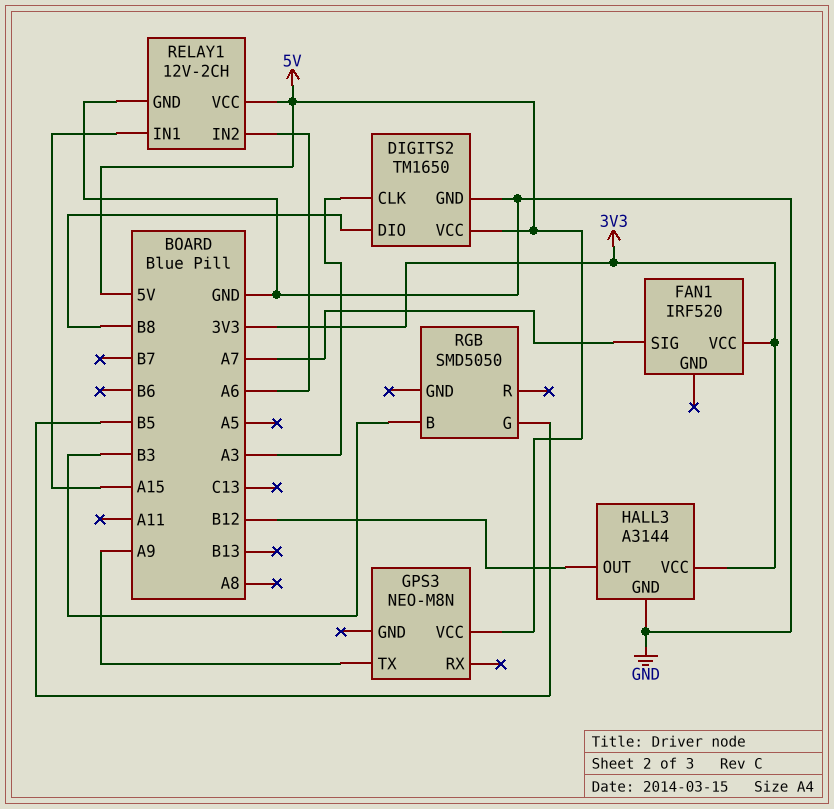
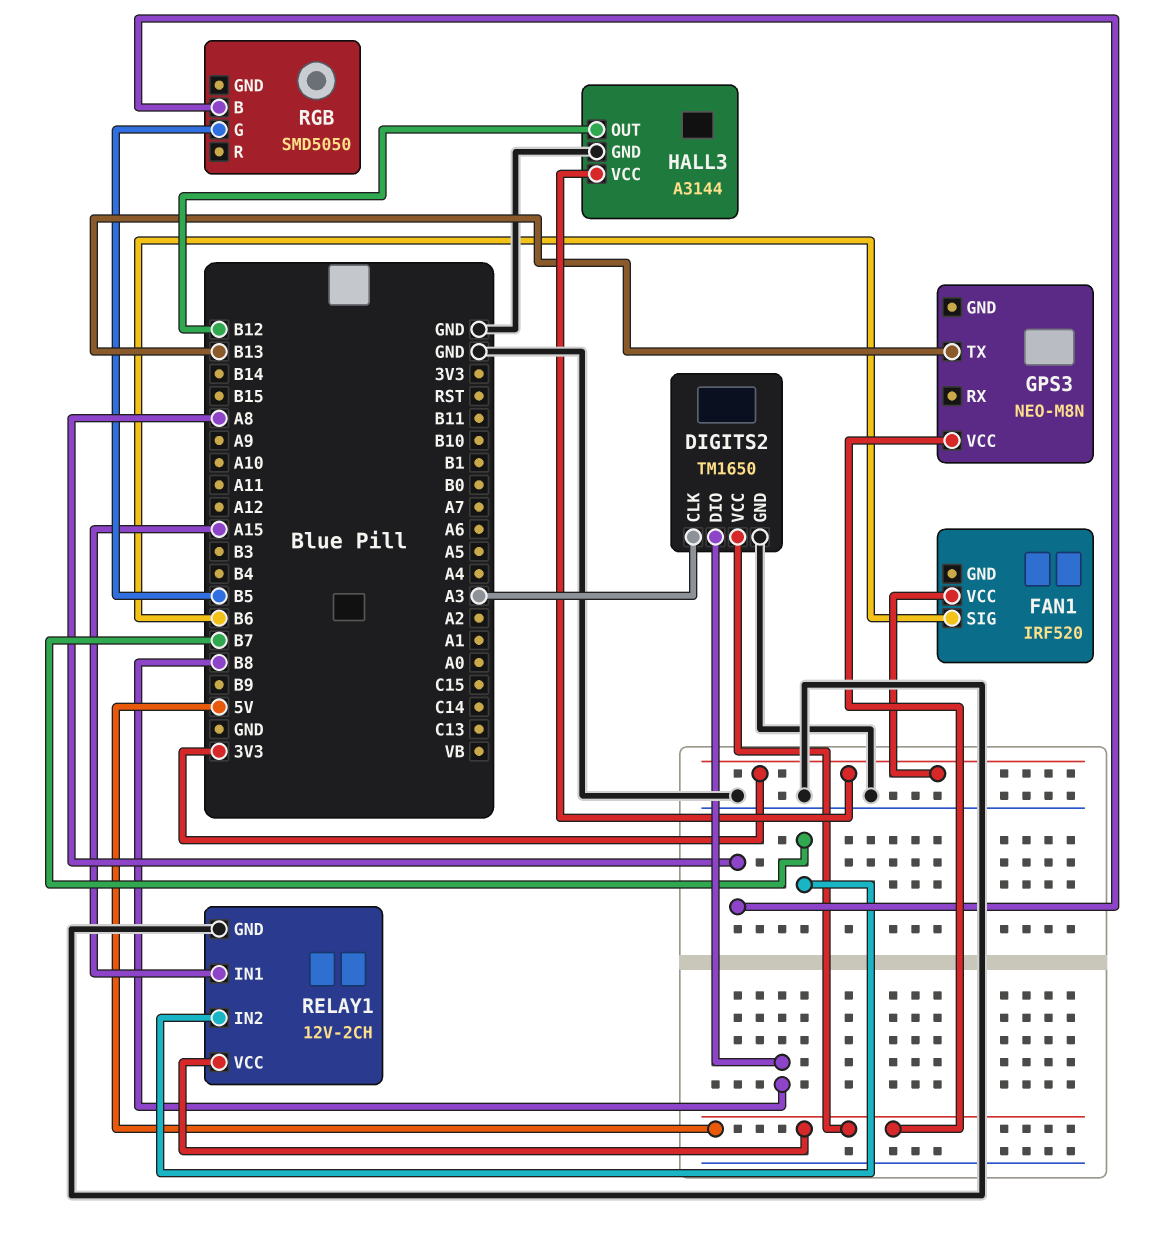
FAN1 pin SIG: A7 -> B6
GPS3 pin TX: A9 -> B13
RELAY1 pin IN2: A6 -> B7
RGB pin B: B3 -> A8

